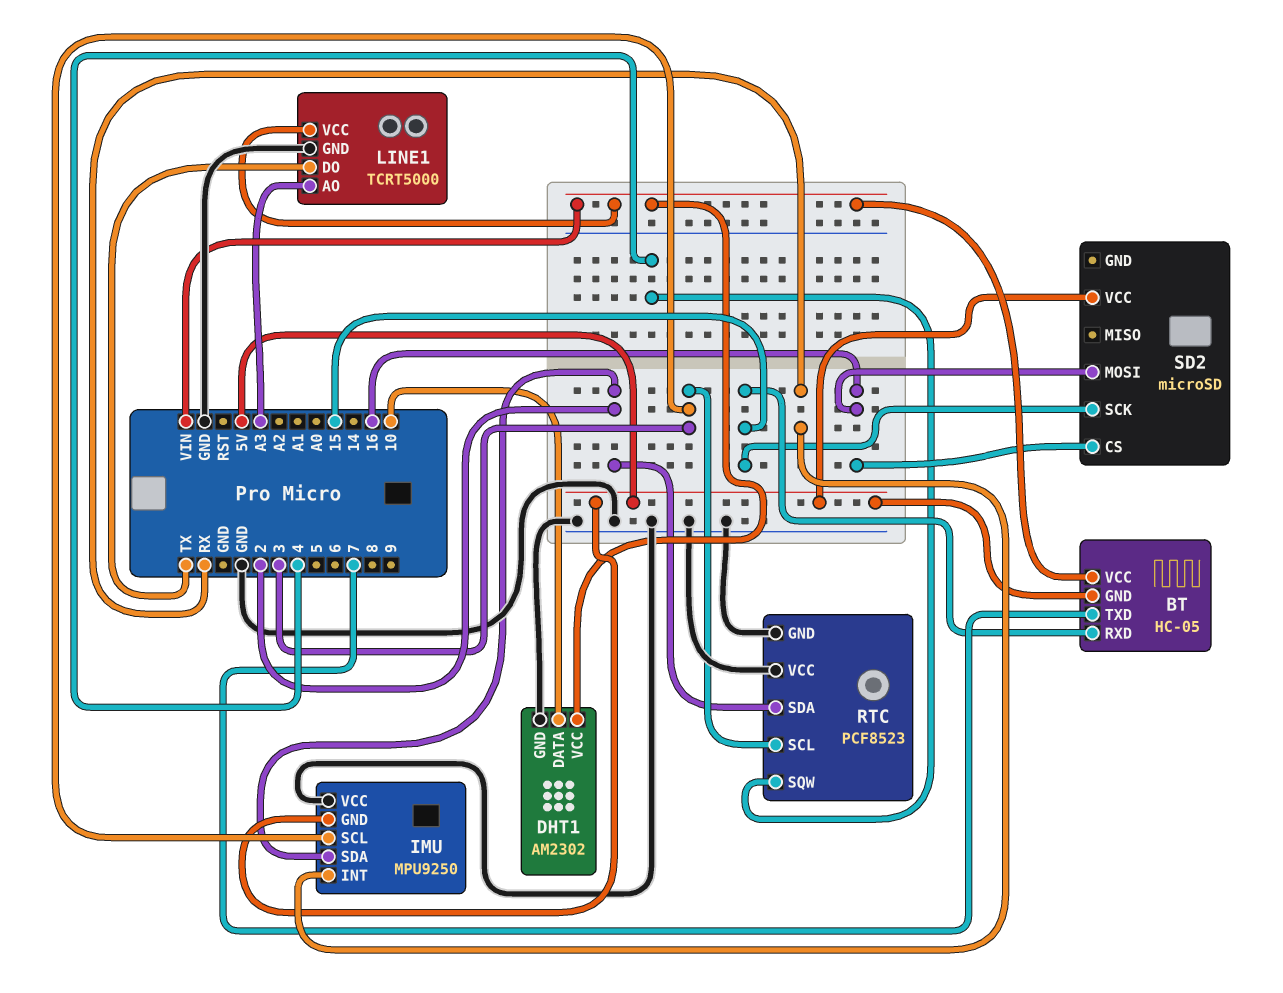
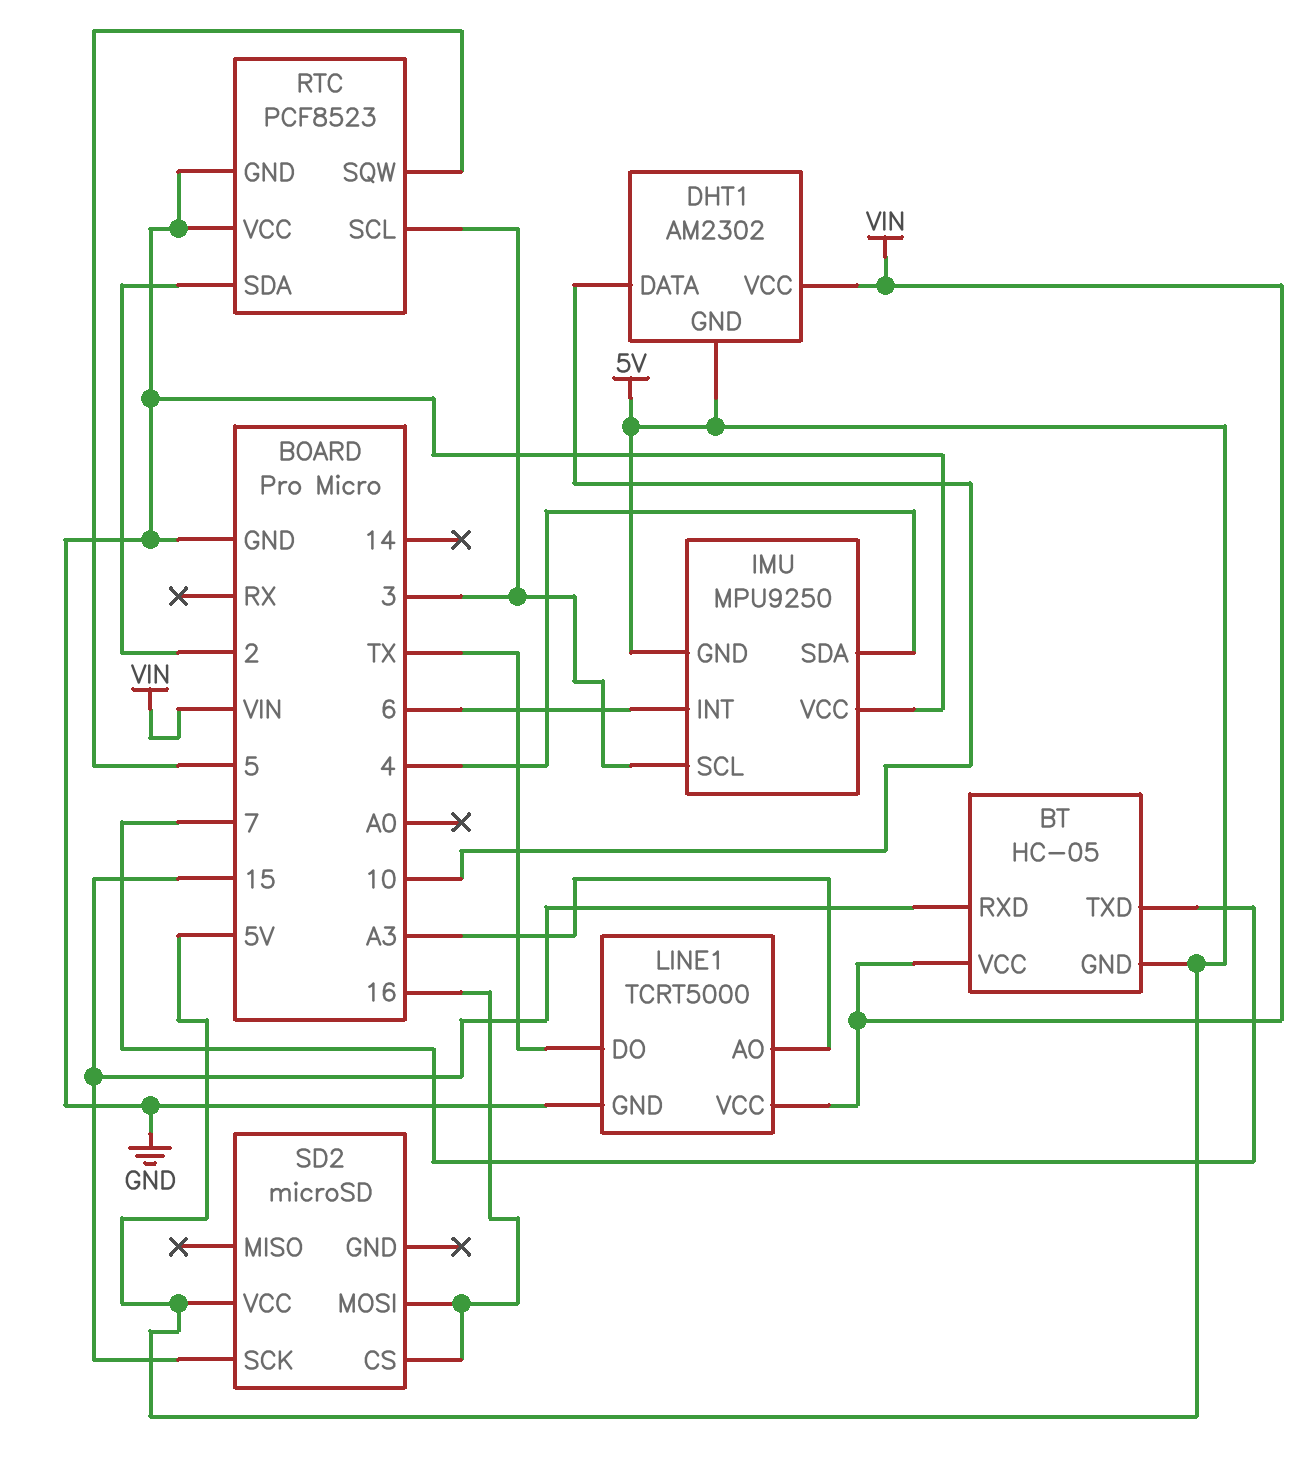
DHT1 pin GND: GND -> 5V
IMU pin INT: RX -> 6
IMU pin SDA: 2 -> 4
RTC pin SQW: 4 -> 5

